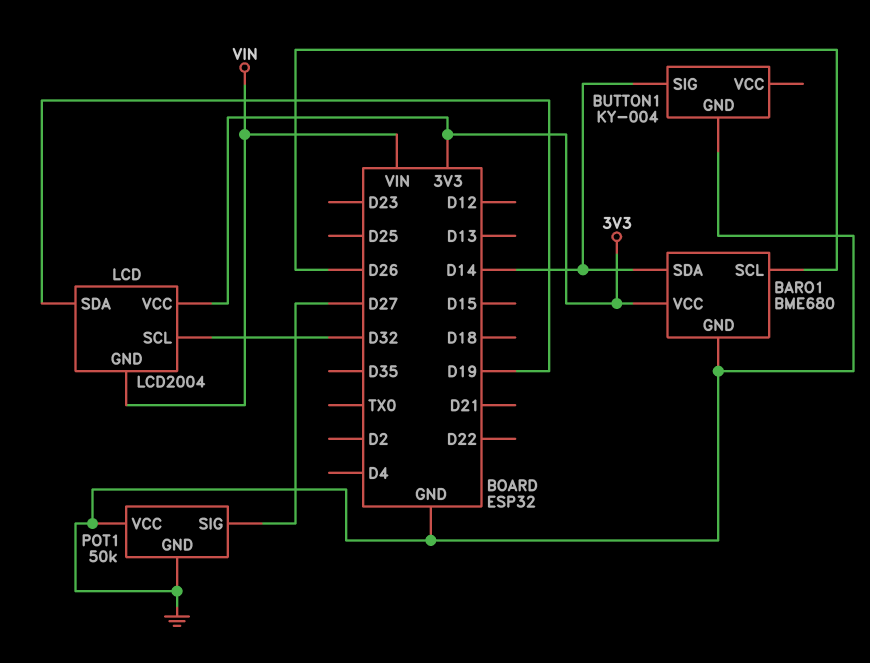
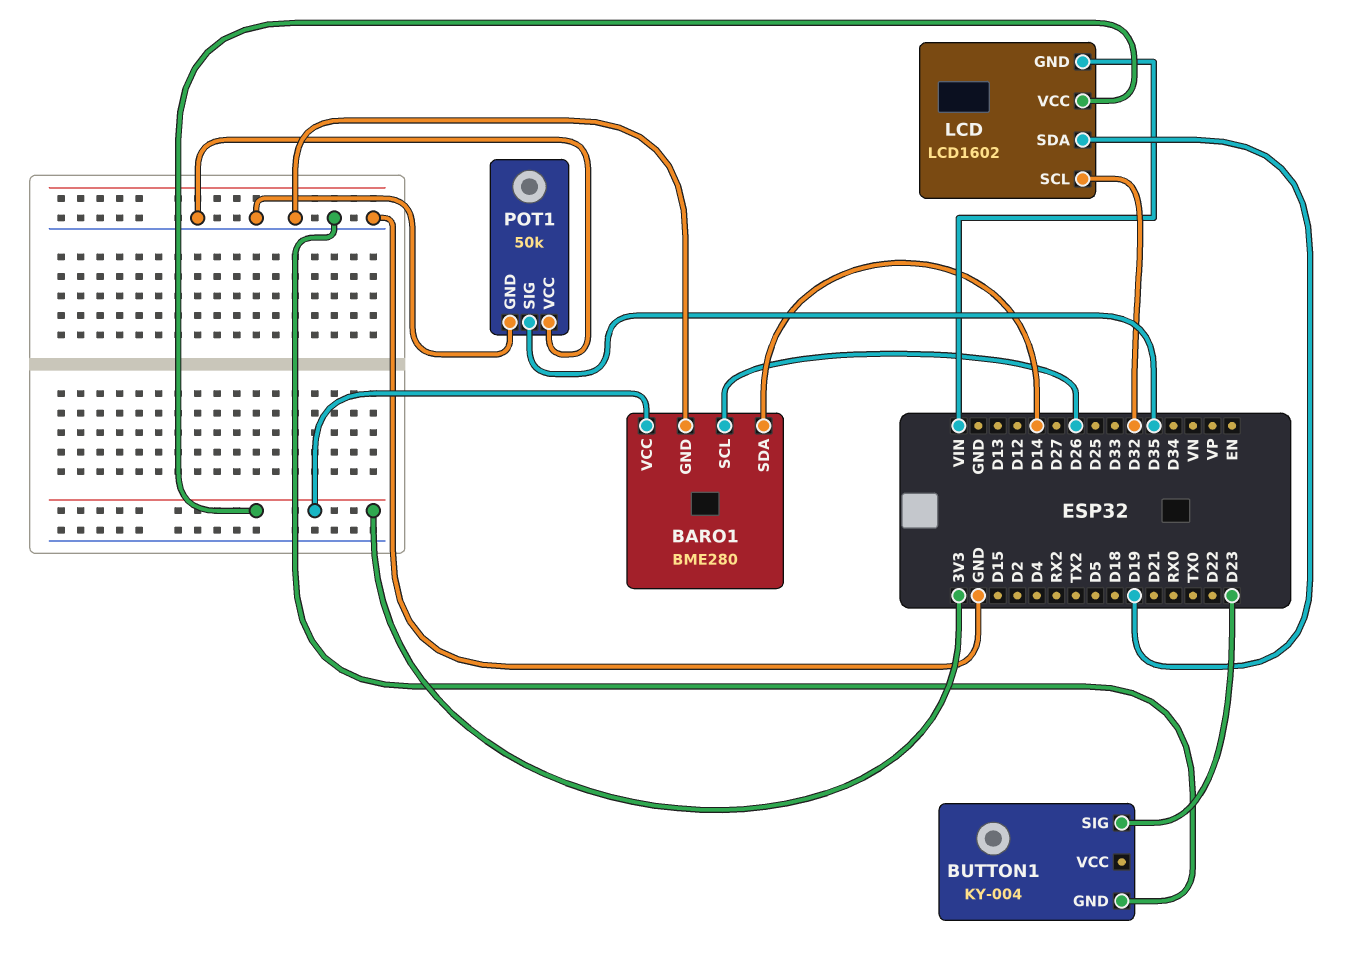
BARO1: BME680 -> BME280
BUTTON1 pin SIG: D14 -> D23
LCD: LCD2004 -> LCD1602
POT1 pin SIG: D27 -> D35

